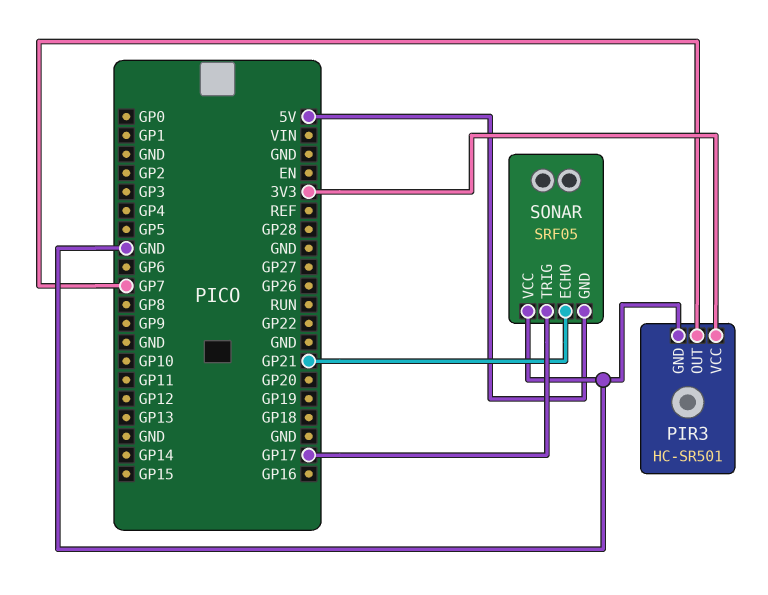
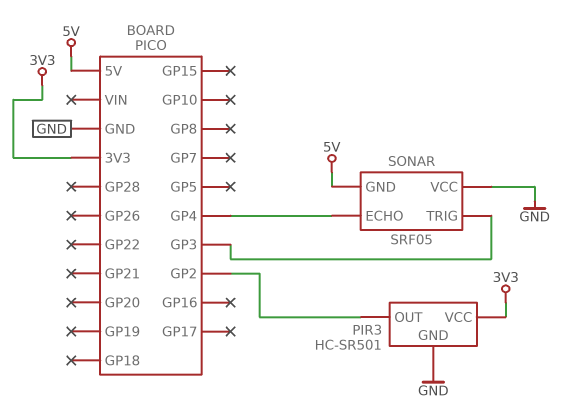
PIR3 pin OUT: GP7 -> GP2
SONAR pin ECHO: GP21 -> GP4
SONAR pin TRIG: GP17 -> GP3

